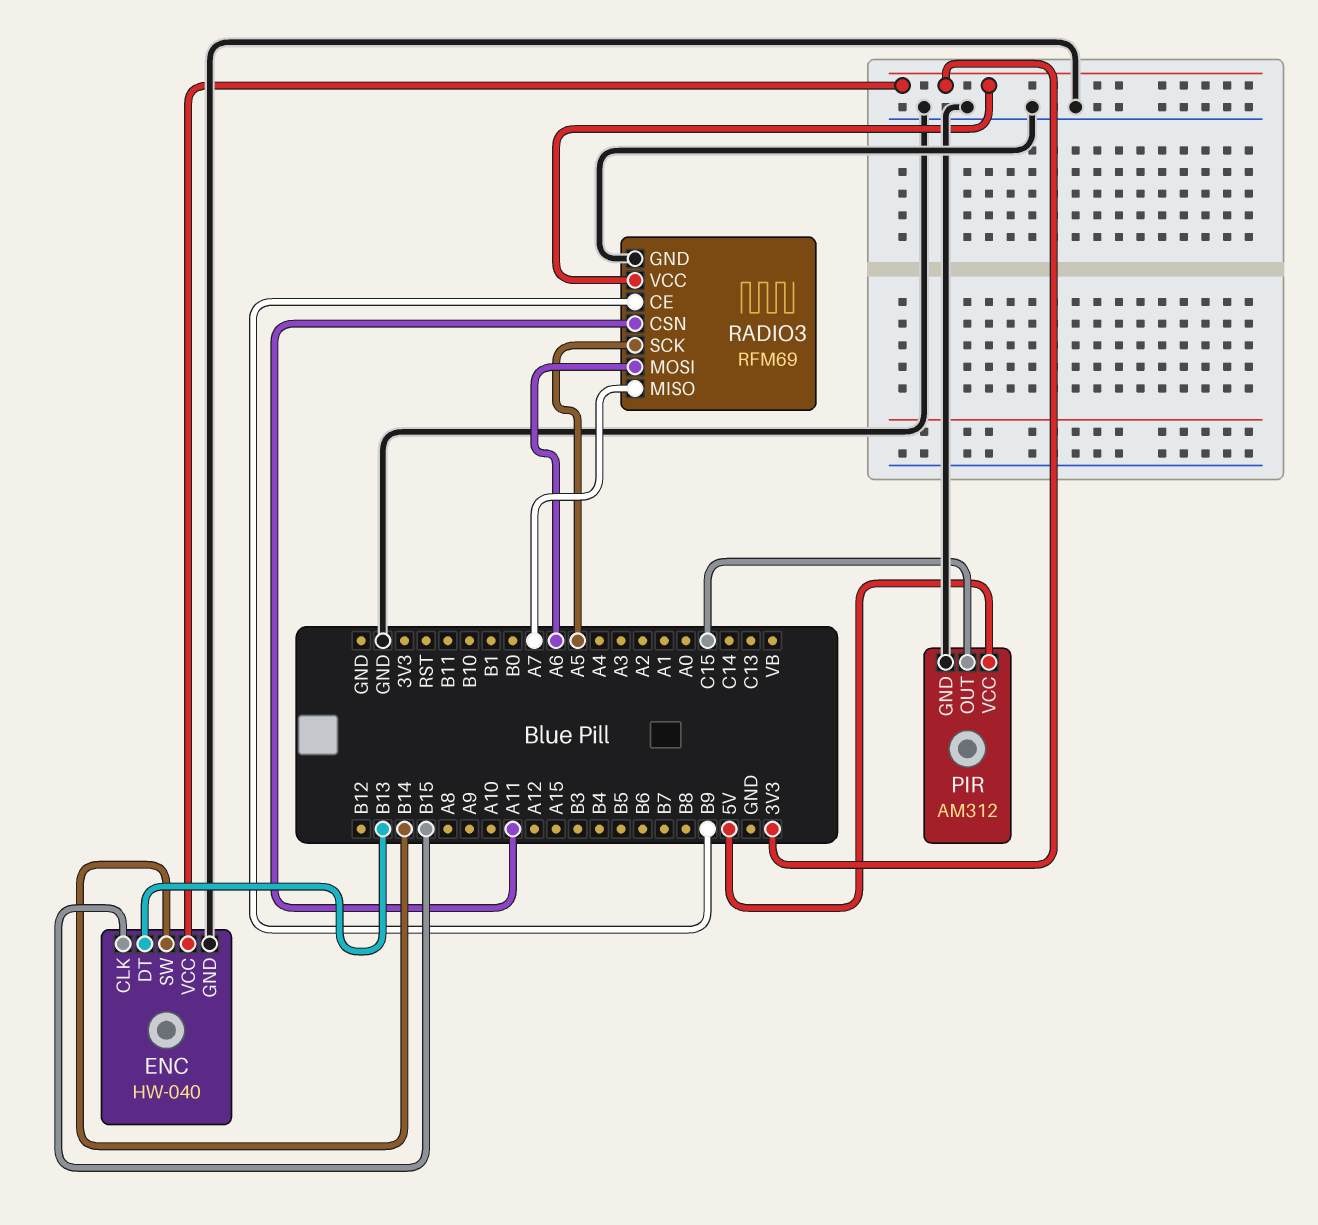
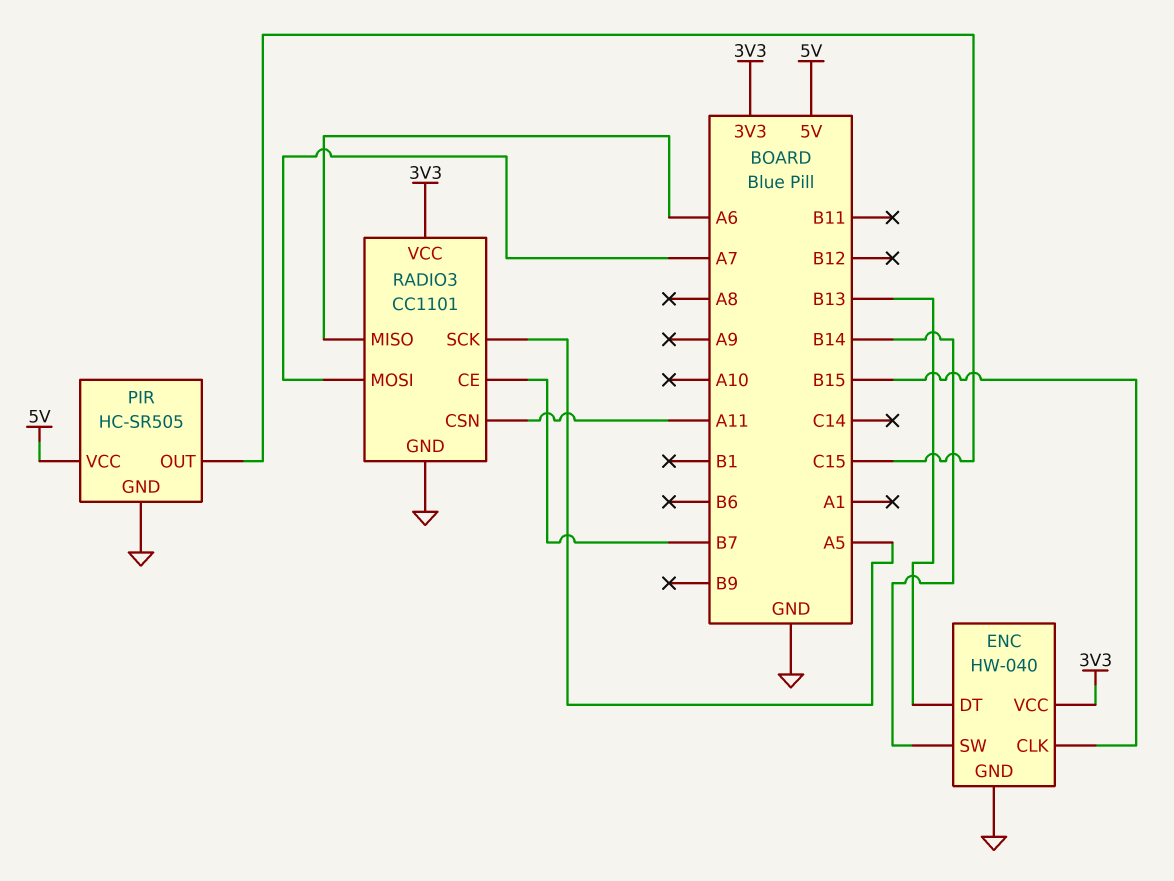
PIR: AM312 -> HC-SR505
RADIO3: RFM69 -> CC1101
RADIO3 pin CE: B9 -> B7
RADIO3 pin MISO: A7 -> A6
RADIO3 pin MOSI: A6 -> A7

